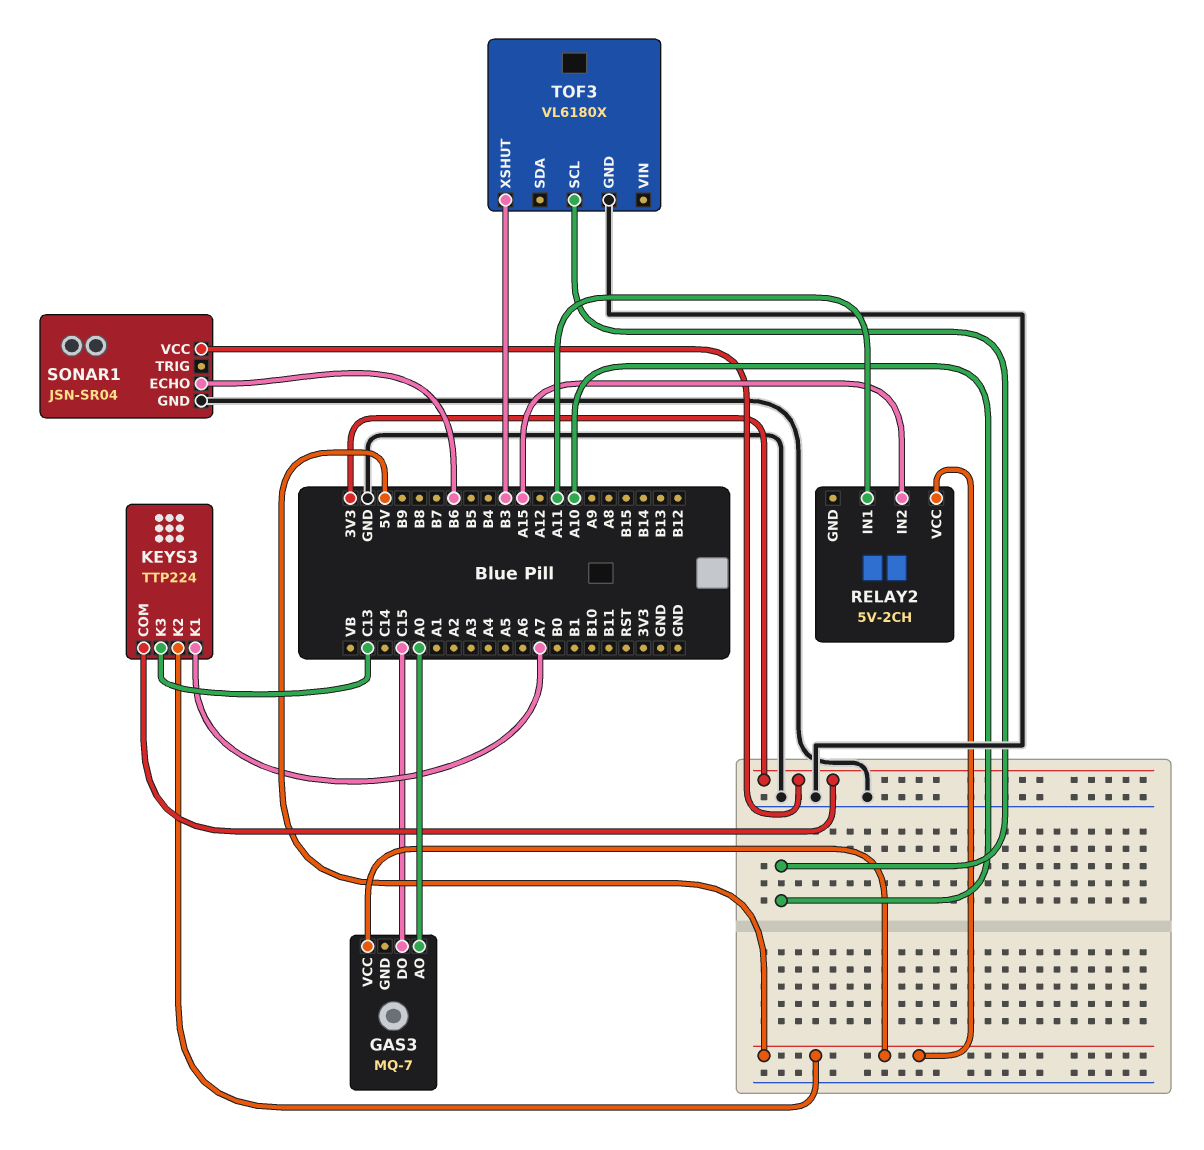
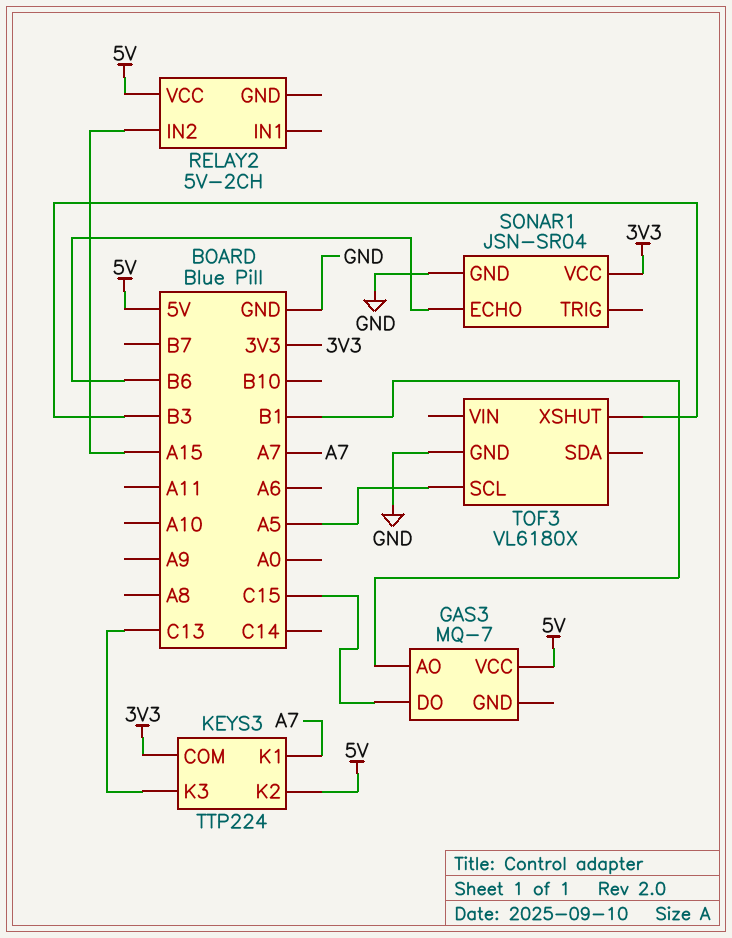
GAS3 pin AO: A0 -> B1
RELAY2 pin IN1: A11 -> none
TOF3 pin SCL: A10 -> A5

